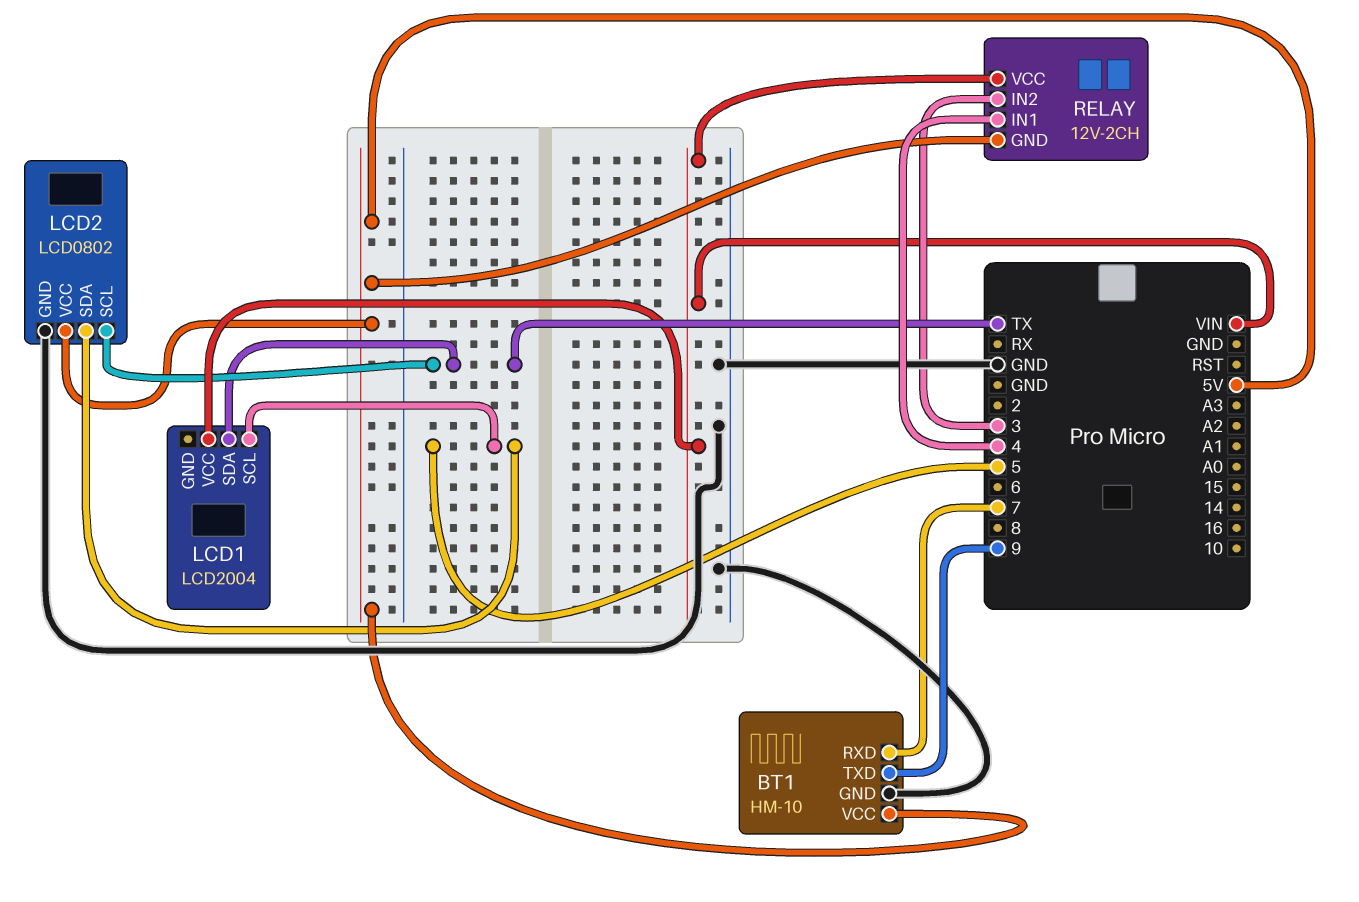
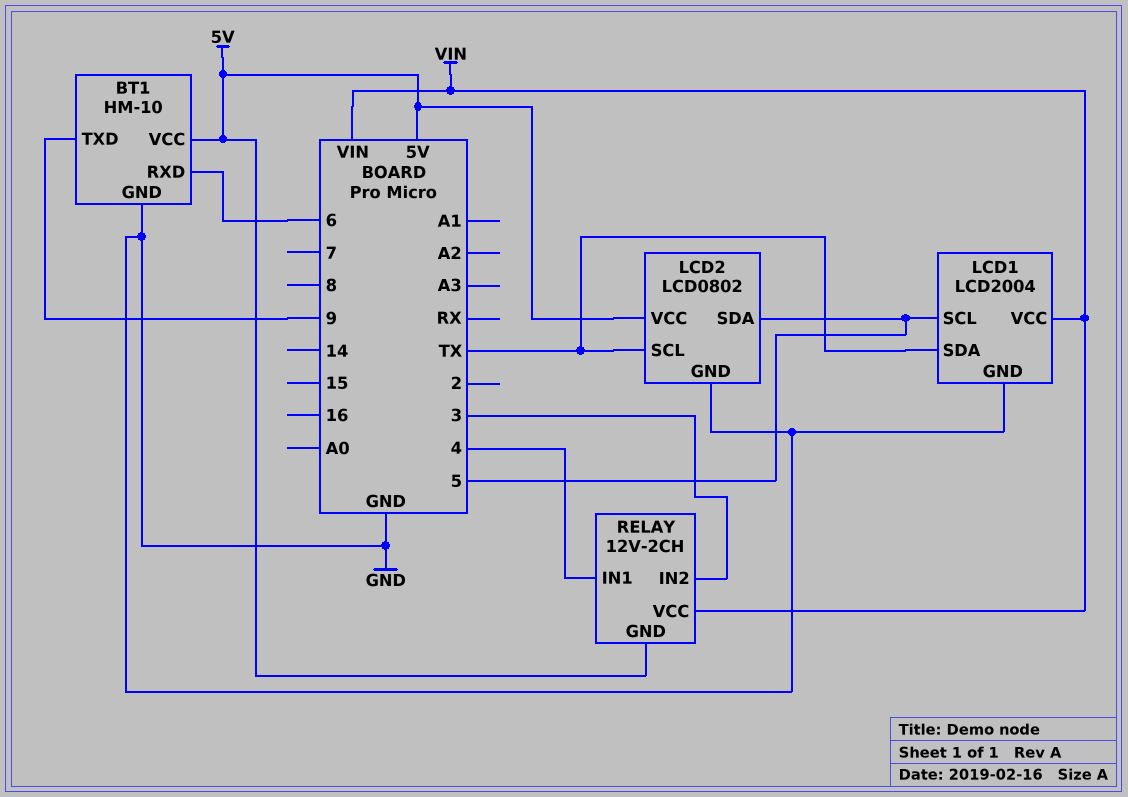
BT1 pin RXD: 7 -> 6
LCD1 pin GND: none -> GND

